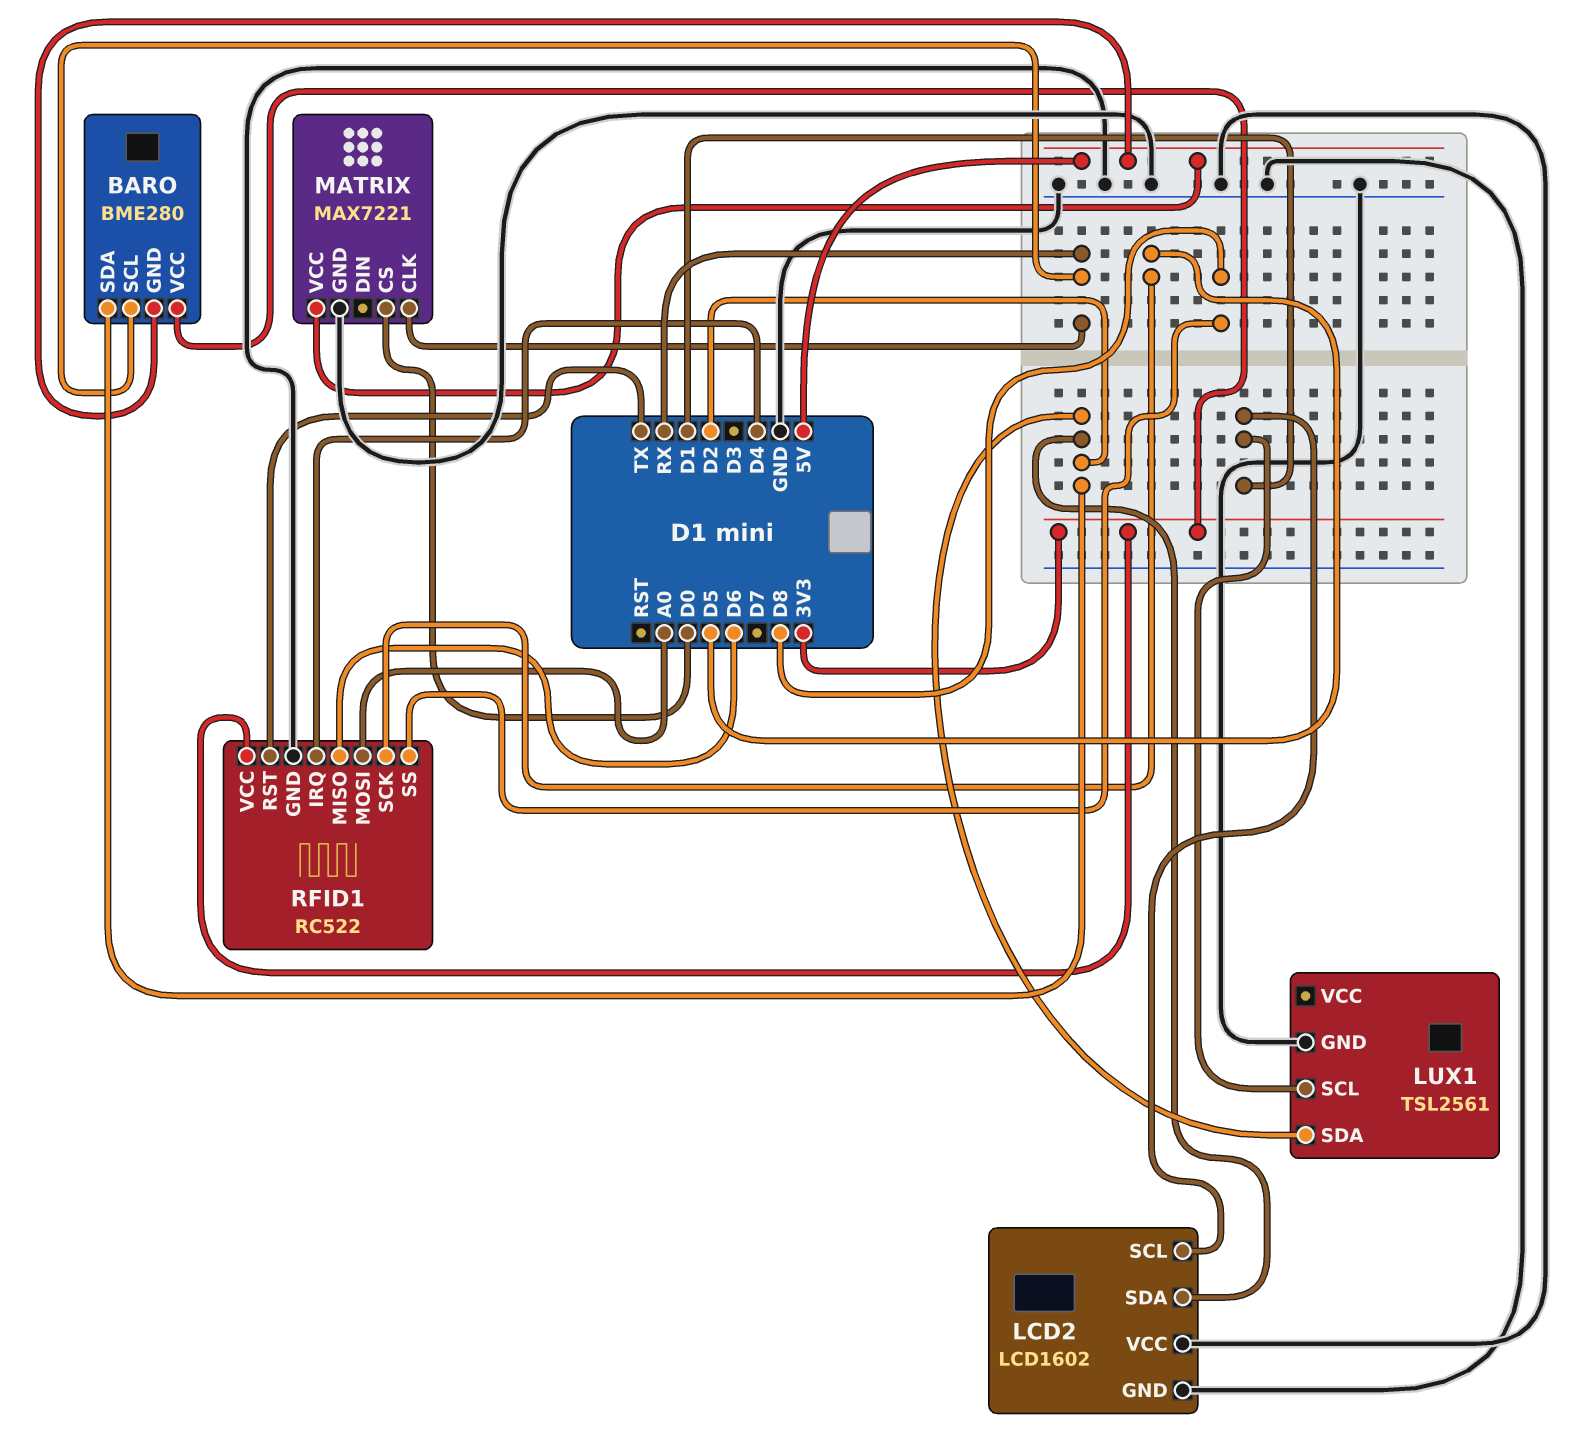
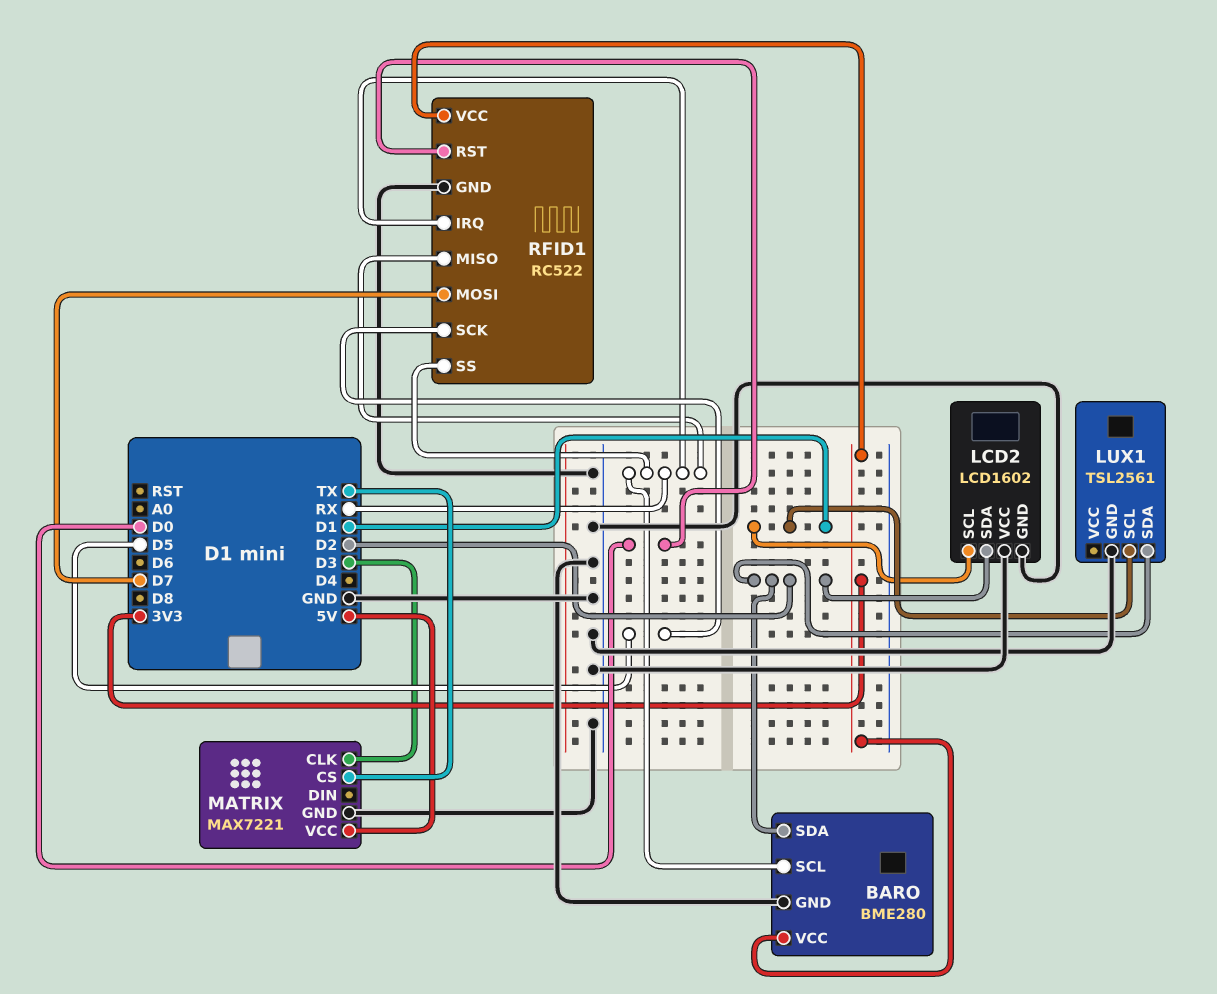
BARO pin GND: 5V -> GND
MATRIX pin CLK: RX -> D3
MATRIX pin CS: D0 -> TX
RFID1 pin IRQ: D4 -> RX
RFID1 pin MISO: D6 -> RX
RFID1 pin MOSI: A0 -> D7
RFID1 pin RST: TX -> D0
RFID1 pin SS: D8 -> RX

